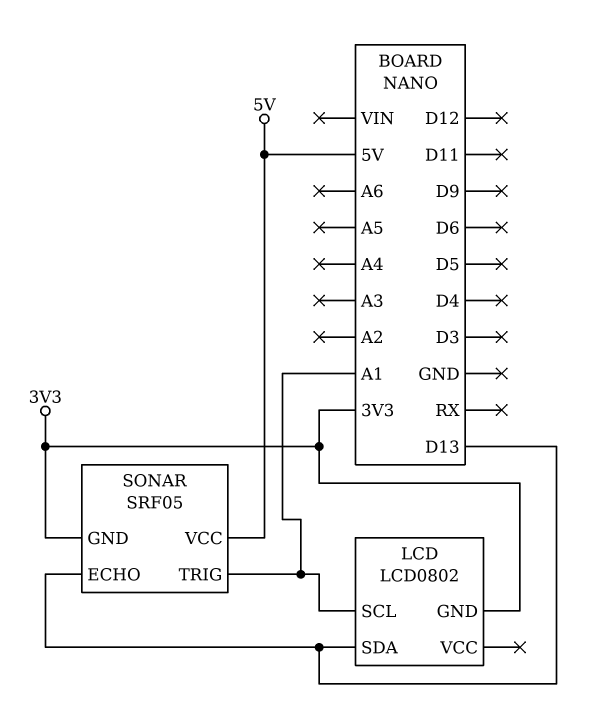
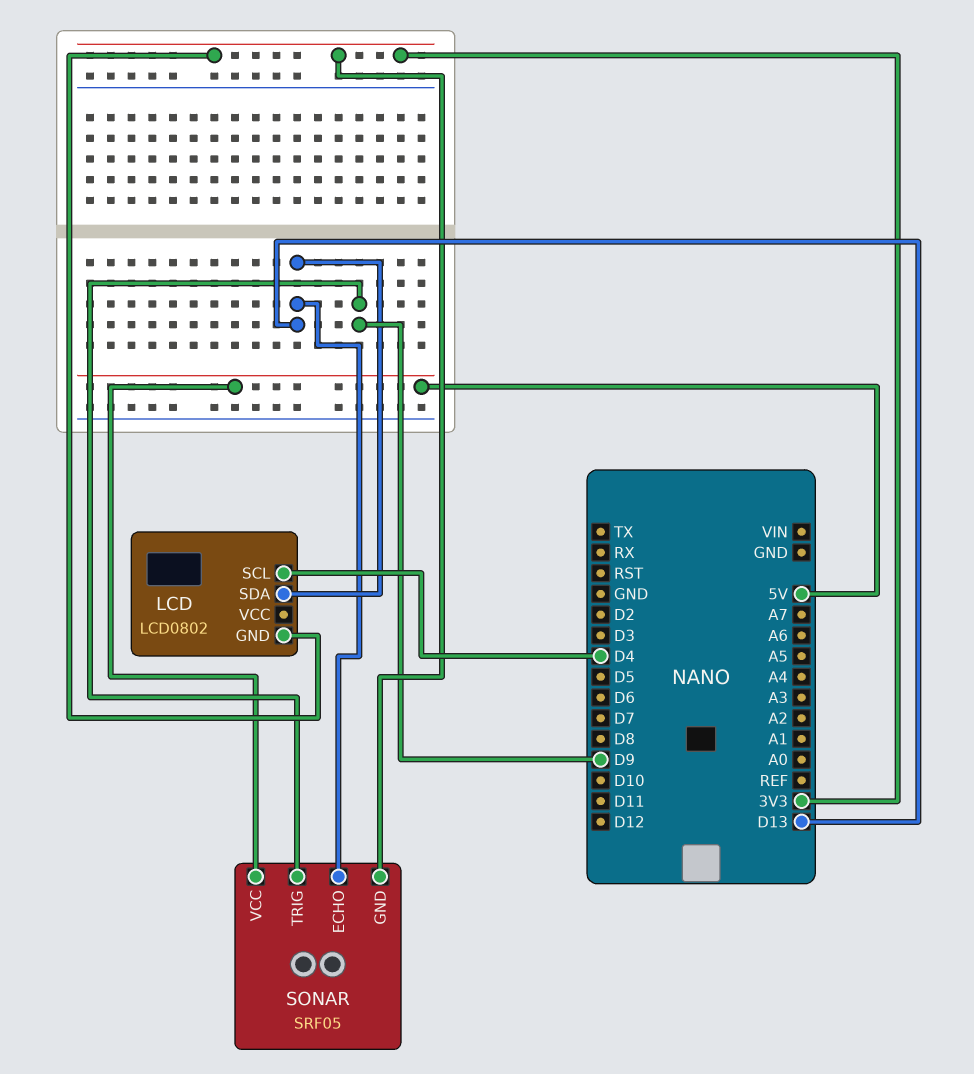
LCD pin SCL: A1 -> D4
SONAR pin TRIG: A1 -> D9

